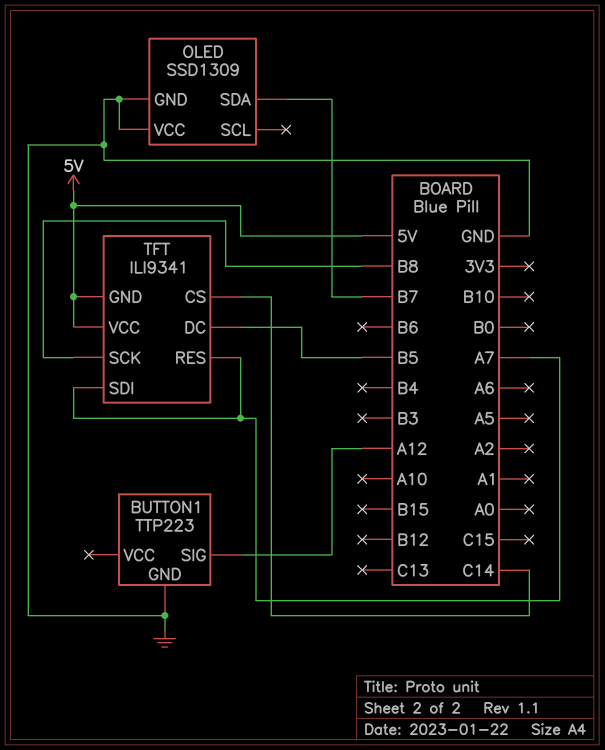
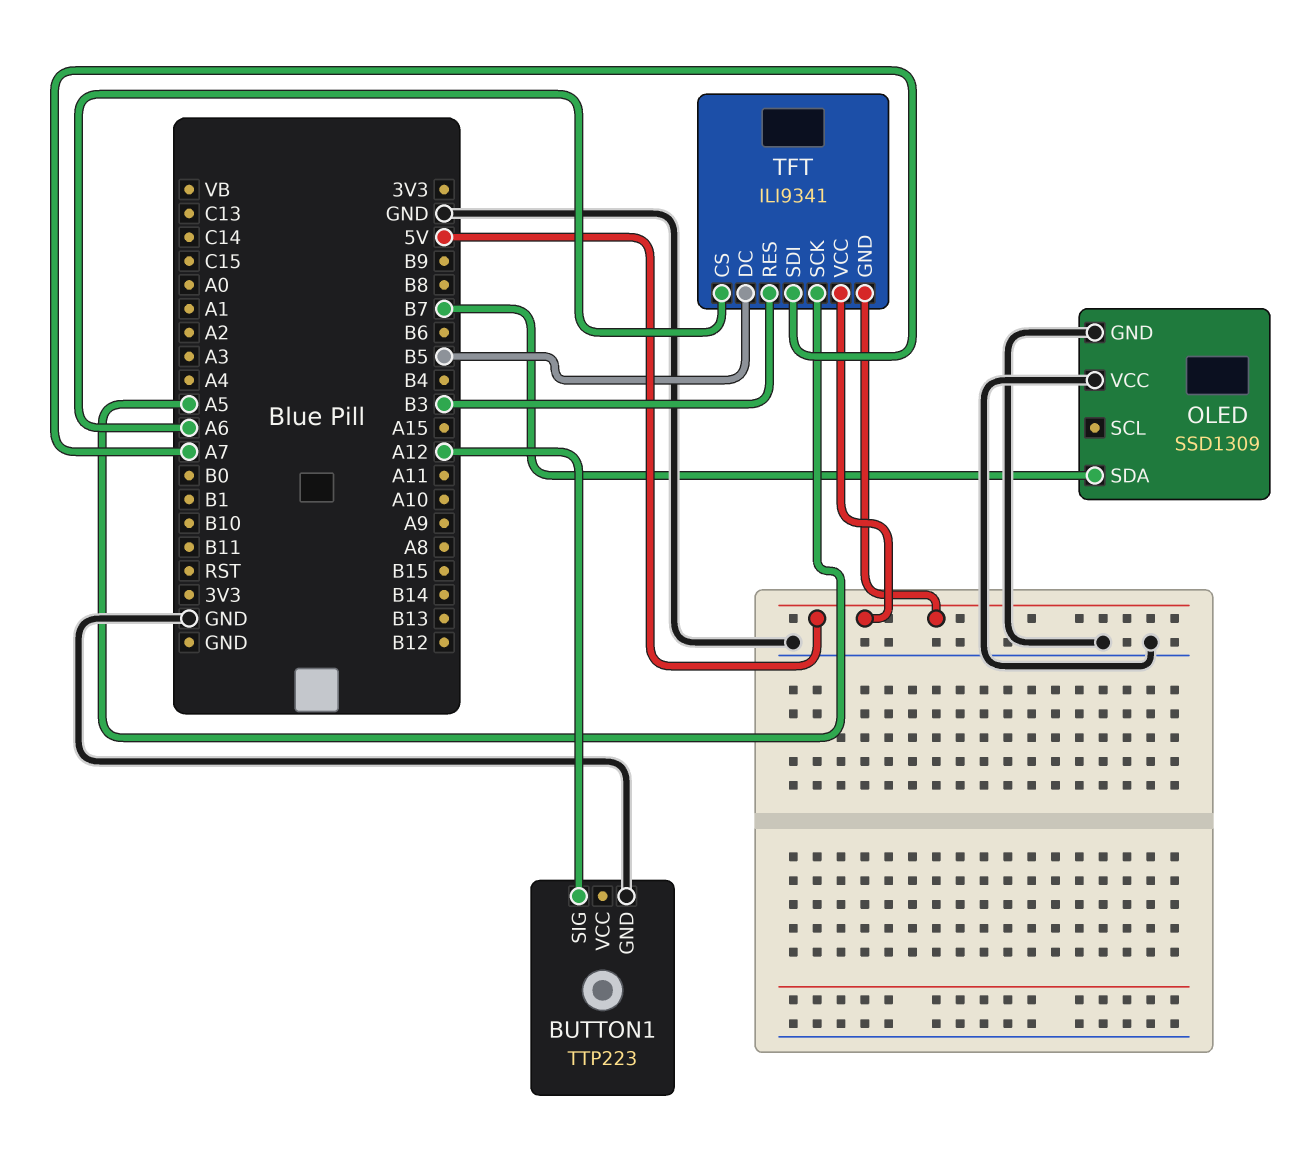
TFT pin CS: C14 -> A6
TFT pin RES: A7 -> B3
TFT pin SCK: B8 -> A5

